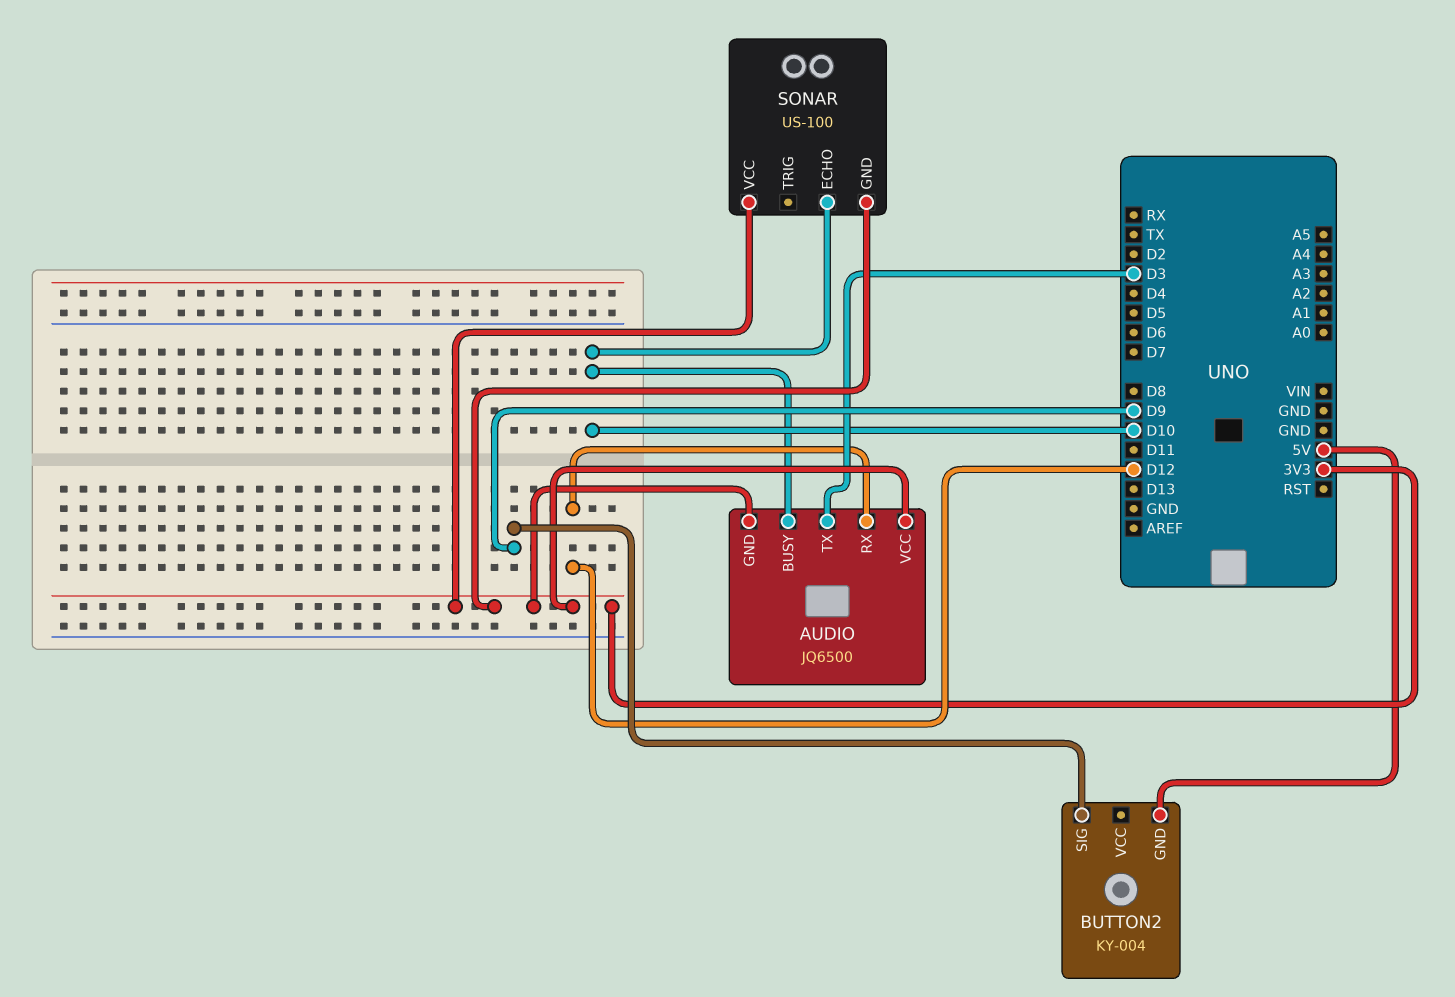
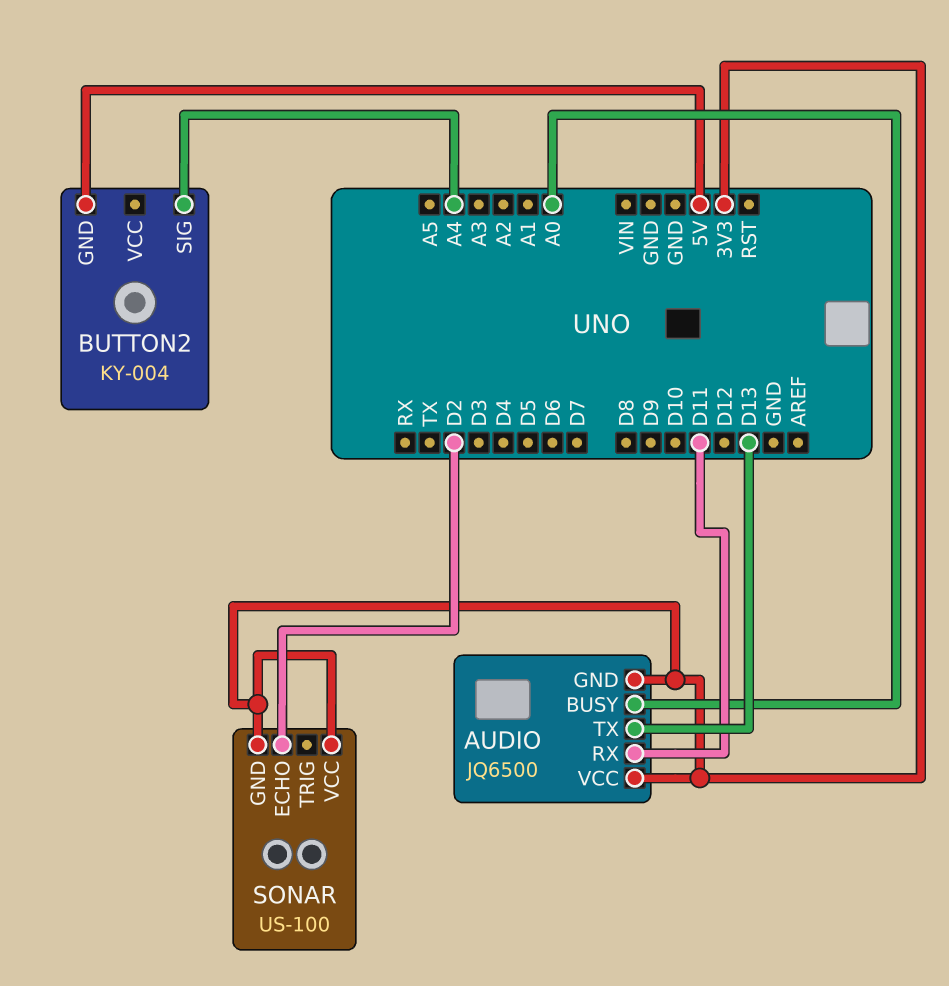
AUDIO pin BUSY: D10 -> A0
AUDIO pin RX: D12 -> D11
AUDIO pin TX: D3 -> D13
BUTTON2 pin SIG: D9 -> A4
SONAR pin ECHO: D10 -> D2

